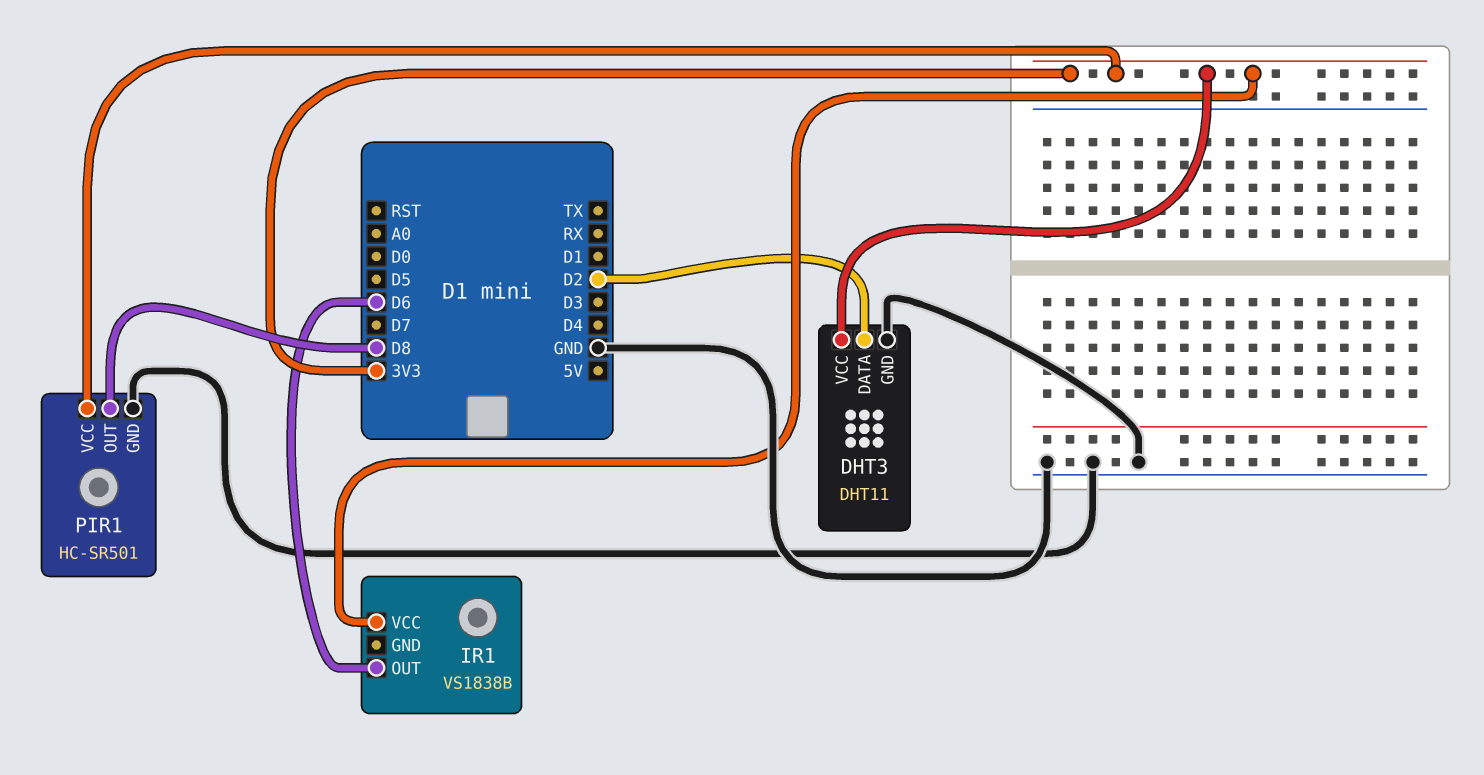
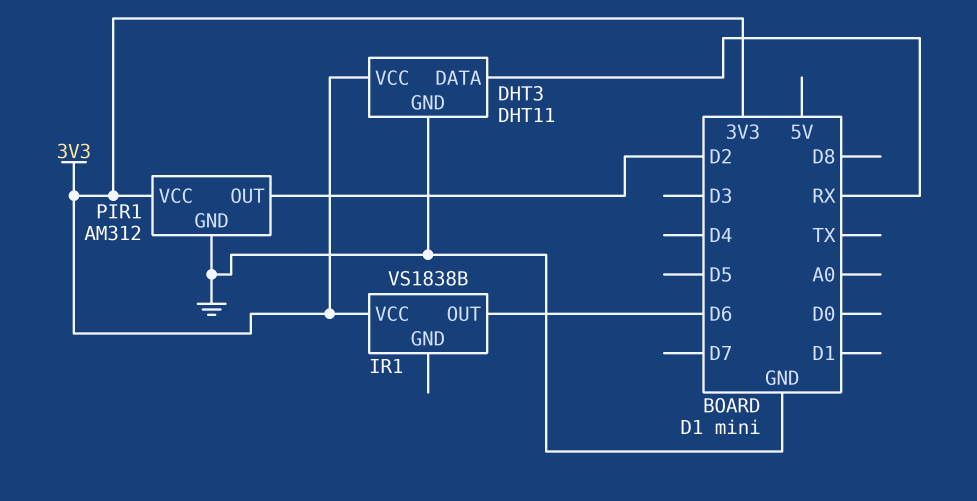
DHT3 pin DATA: D2 -> RX
PIR1: HC-SR501 -> AM312
PIR1 pin OUT: D8 -> D2

